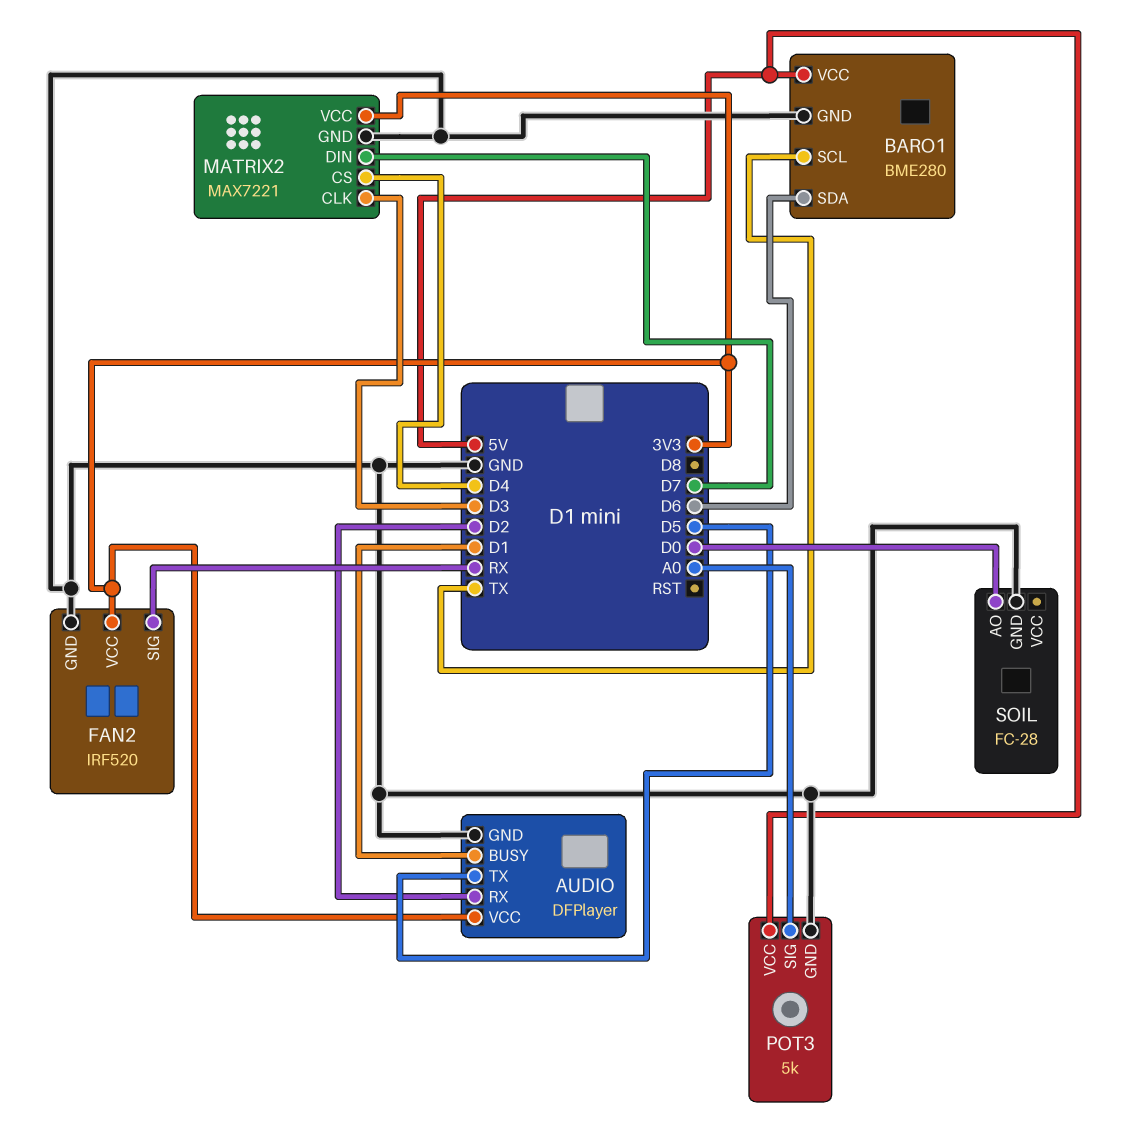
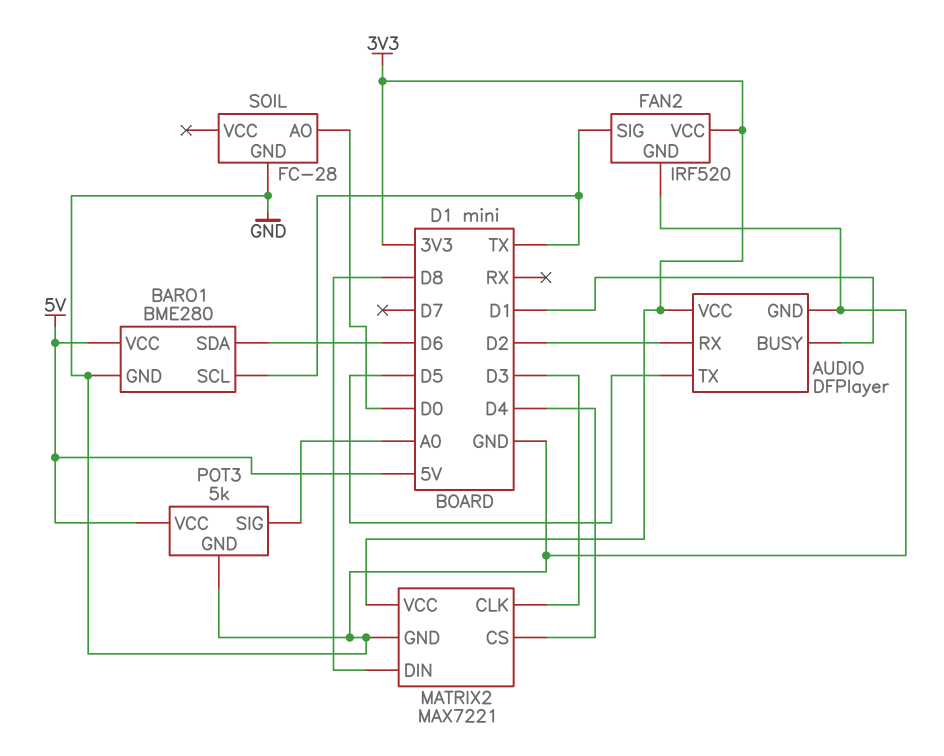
FAN2 pin SIG: RX -> TX
MATRIX2 pin DIN: D7 -> D8

